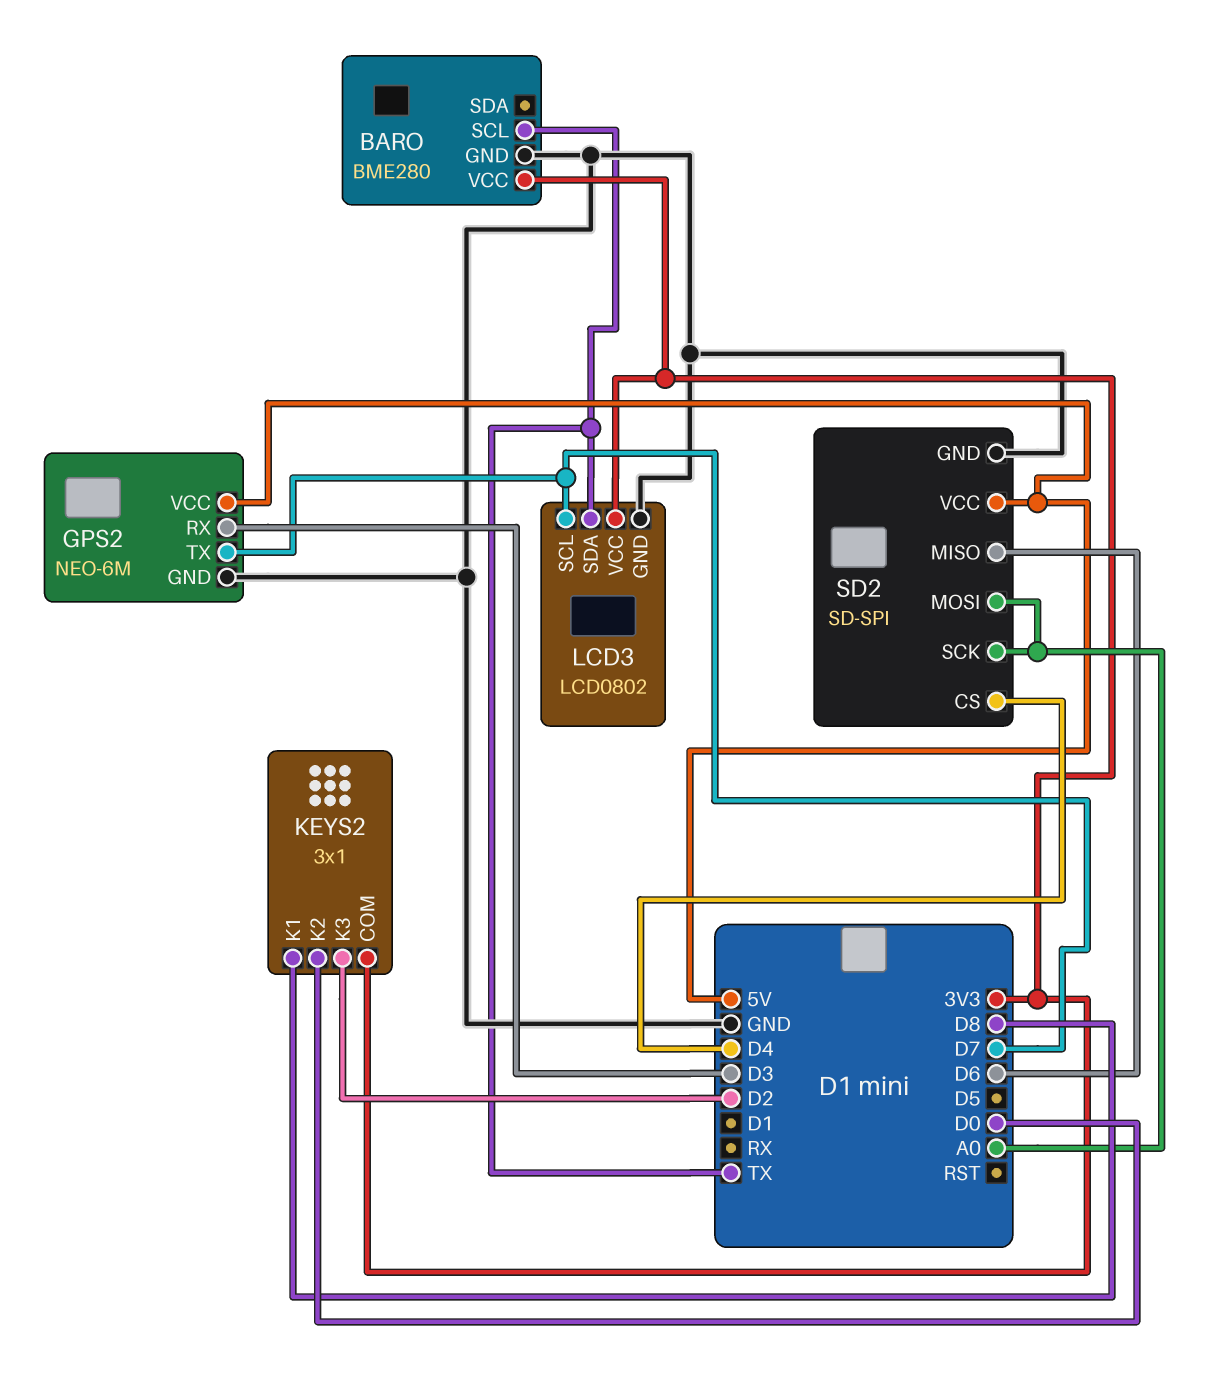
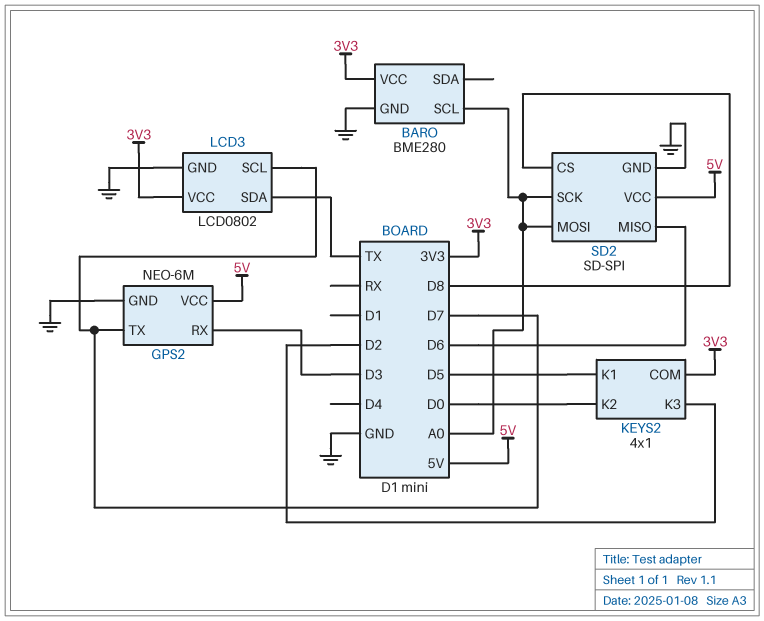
BARO pin SCL: TX -> A0
KEYS2: 3x1 -> 4x1
KEYS2 pin K1: D8 -> D5
SD2 pin CS: D4 -> D8

